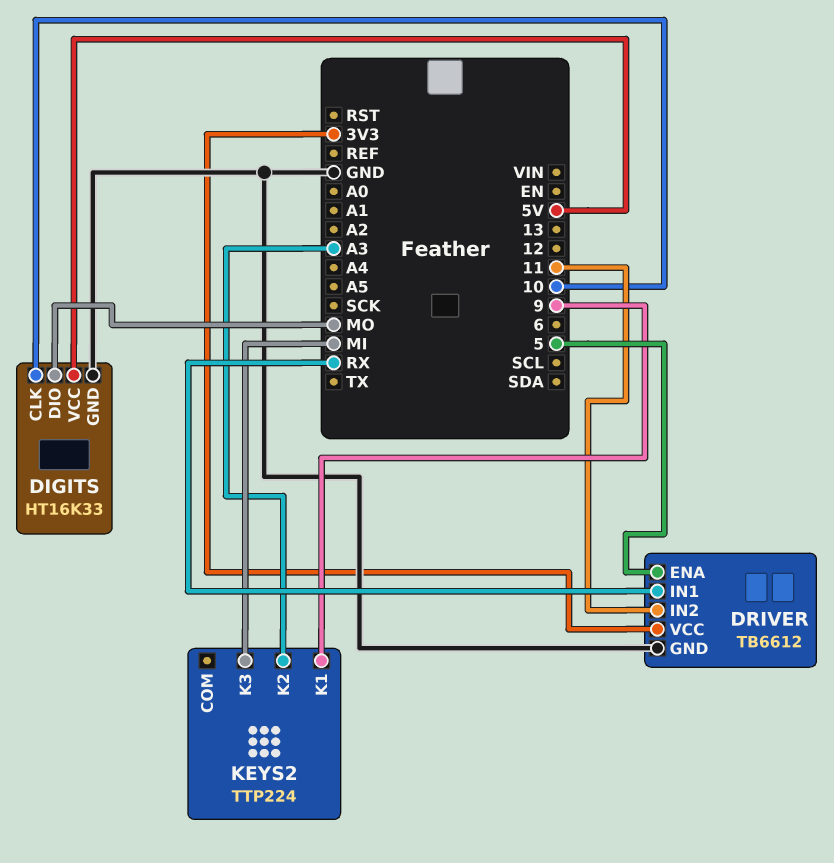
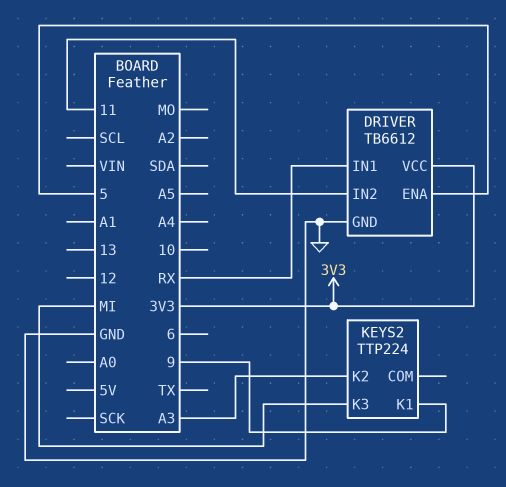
DIGITS: HT16K33 -> none
DIGITS pin CLK: 10 -> none
DIGITS pin DIO: MO -> none
DIGITS pin GND: GND -> none
DIGITS pin VCC: 5V -> none

